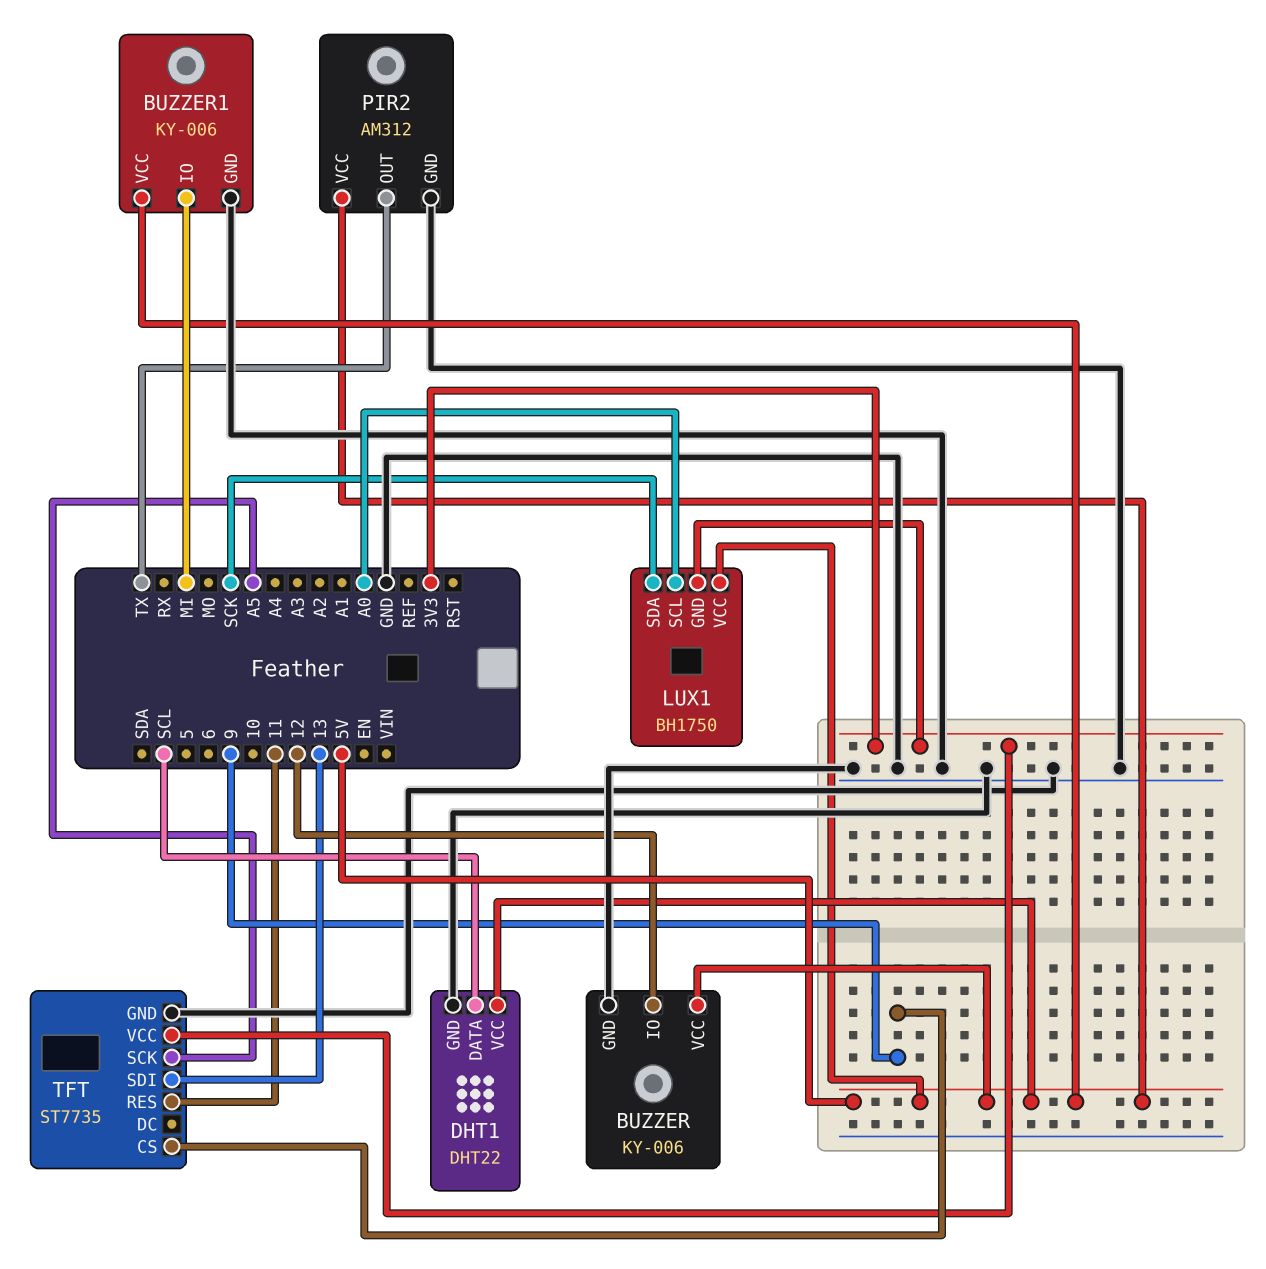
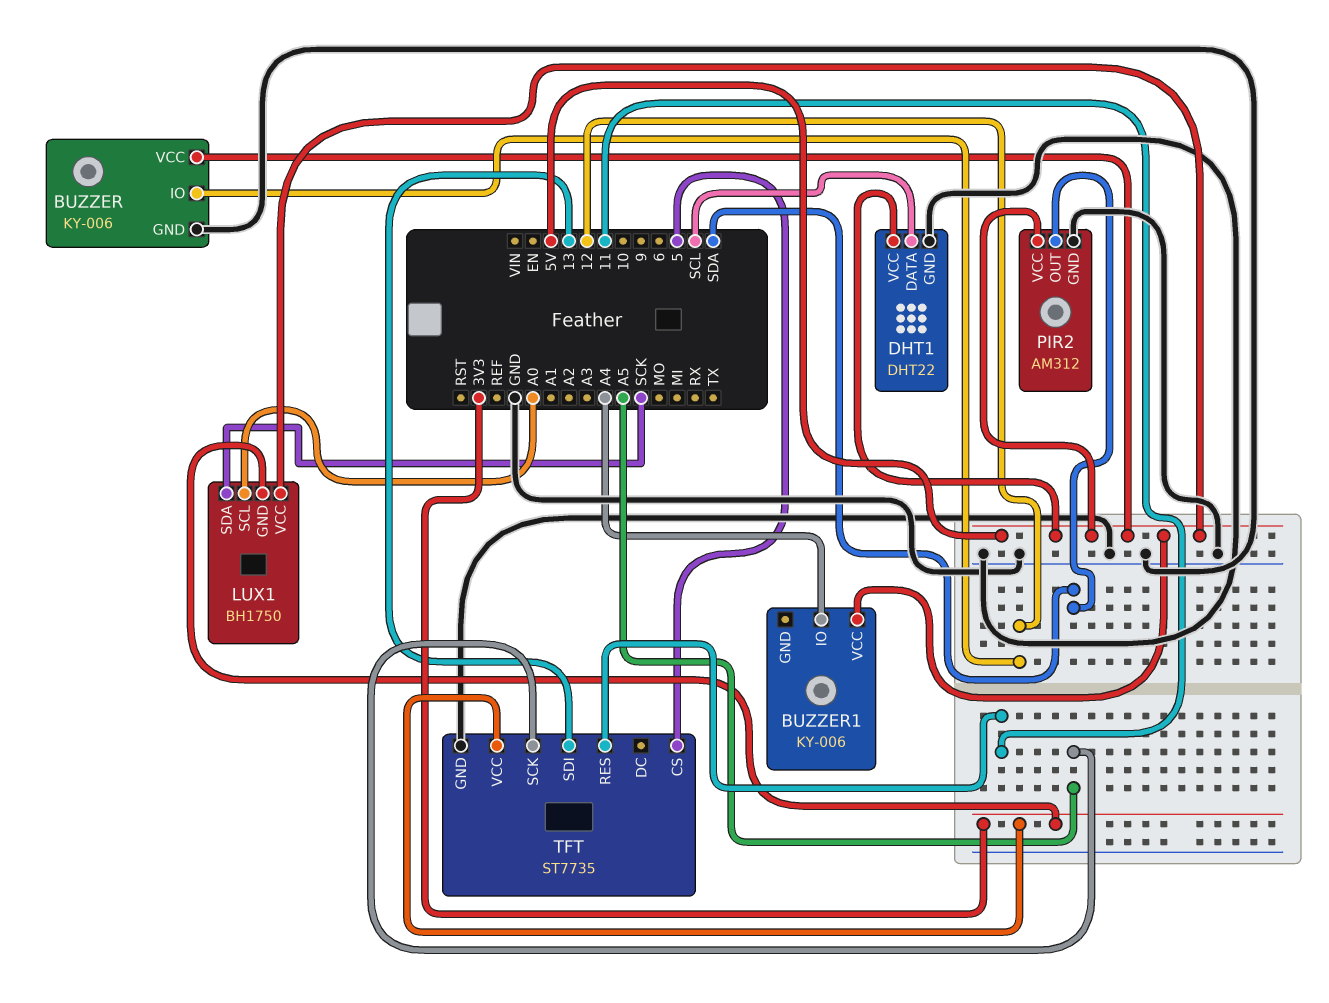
BUZZER1 pin GND: GND -> none
BUZZER1 pin IO: MI -> A4
PIR2 pin OUT: TX -> SDA
TFT pin CS: 9 -> 5

